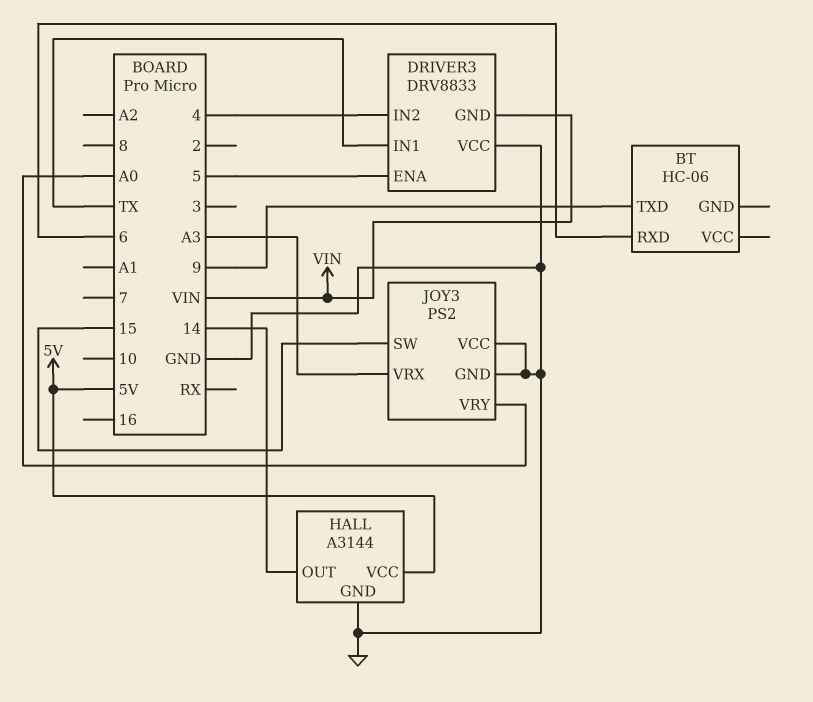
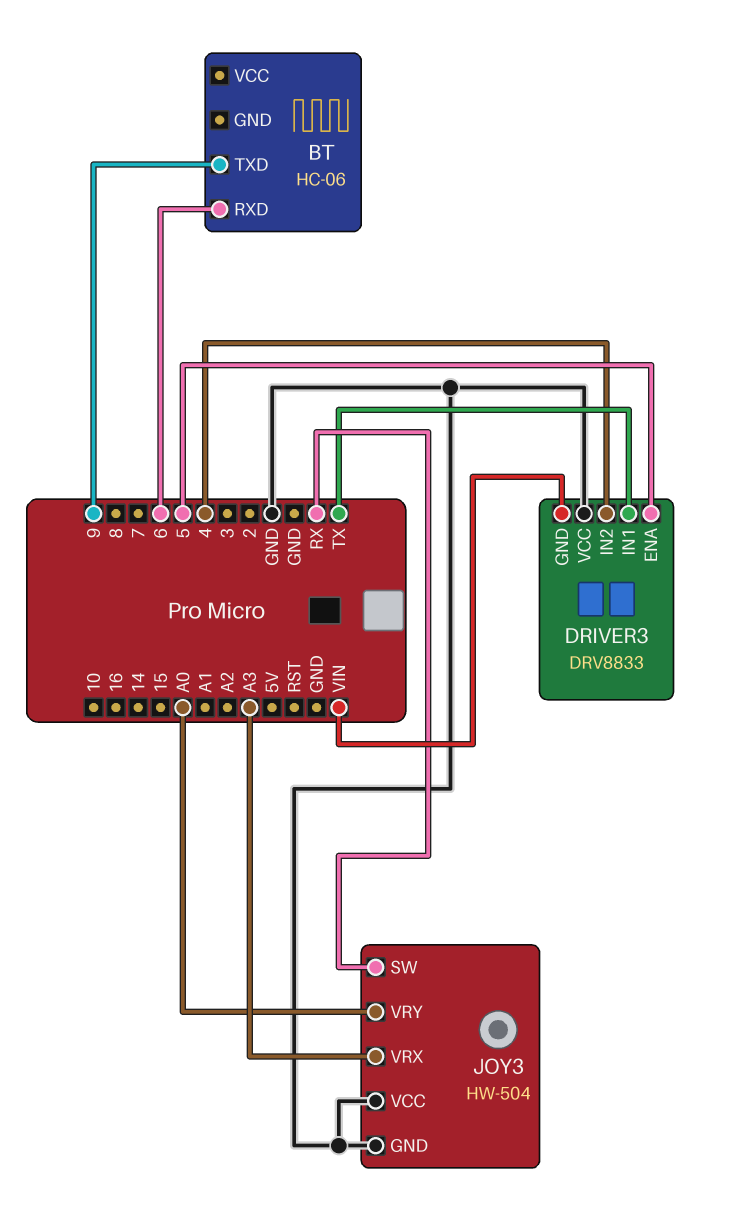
HALL: A3144 -> none
HALL pin GND: GND -> none
HALL pin OUT: 14 -> none
HALL pin VCC: 5V -> none
JOY3: PS2 -> HW-504
JOY3 pin SW: 15 -> RX

